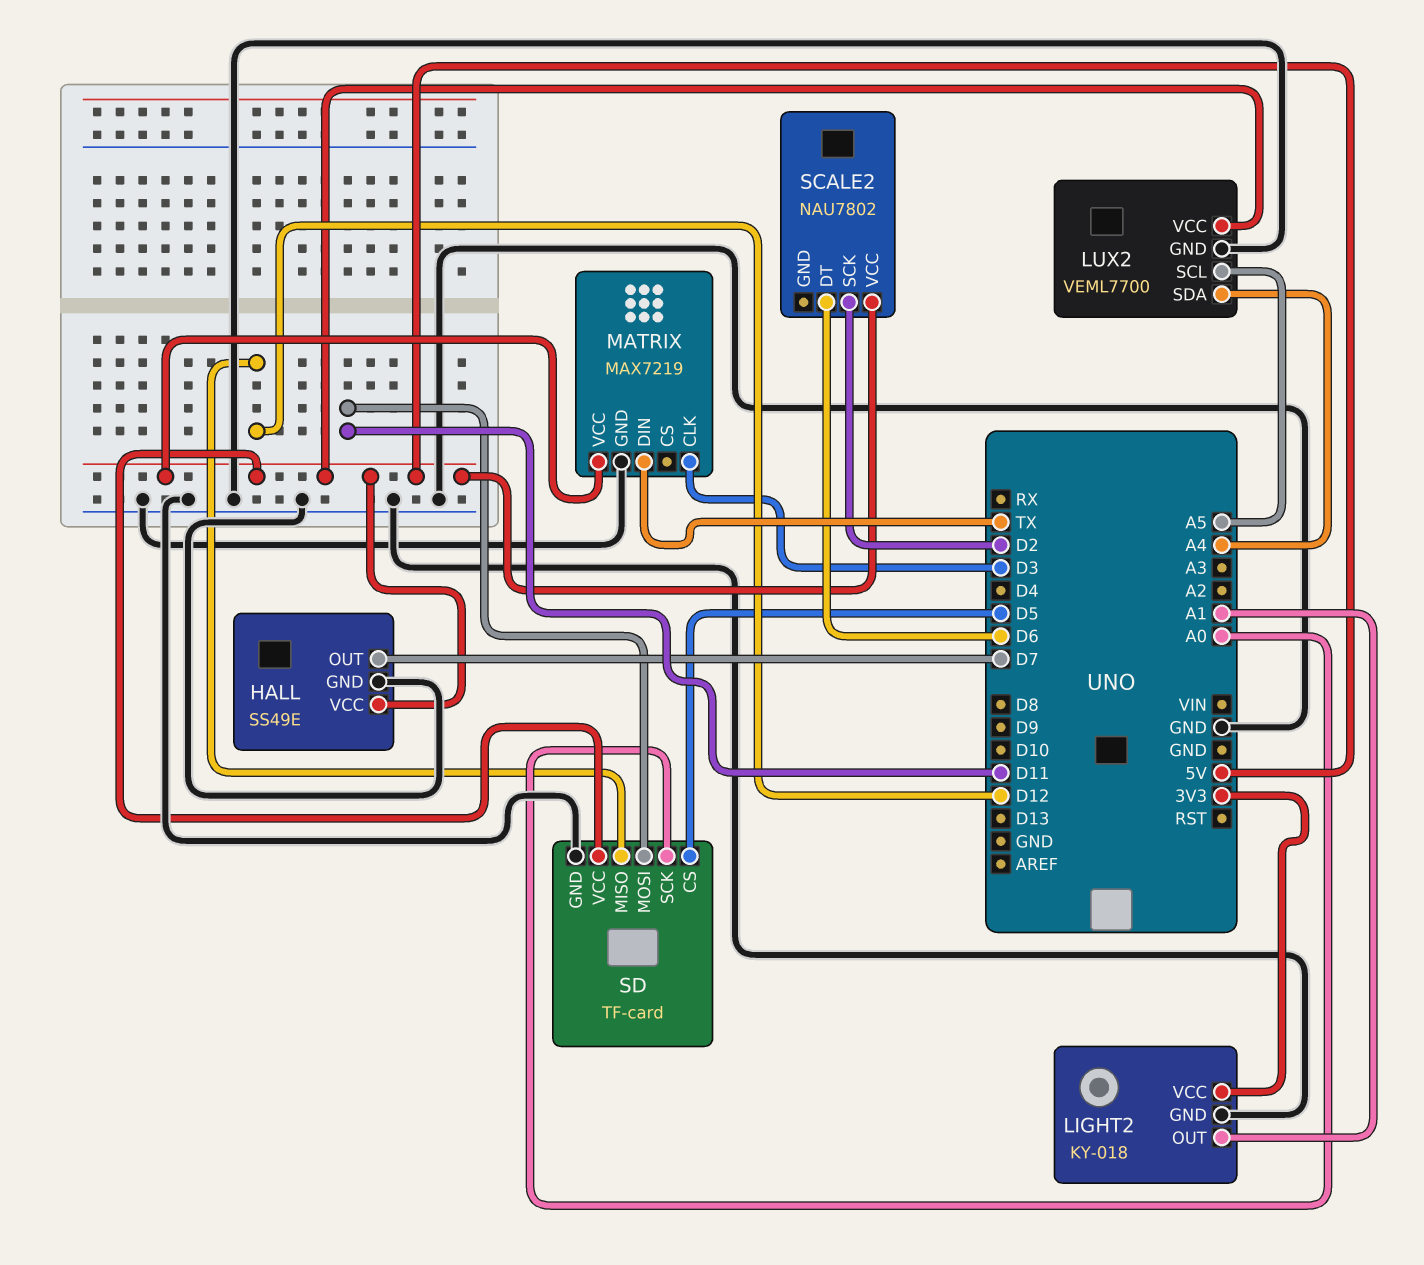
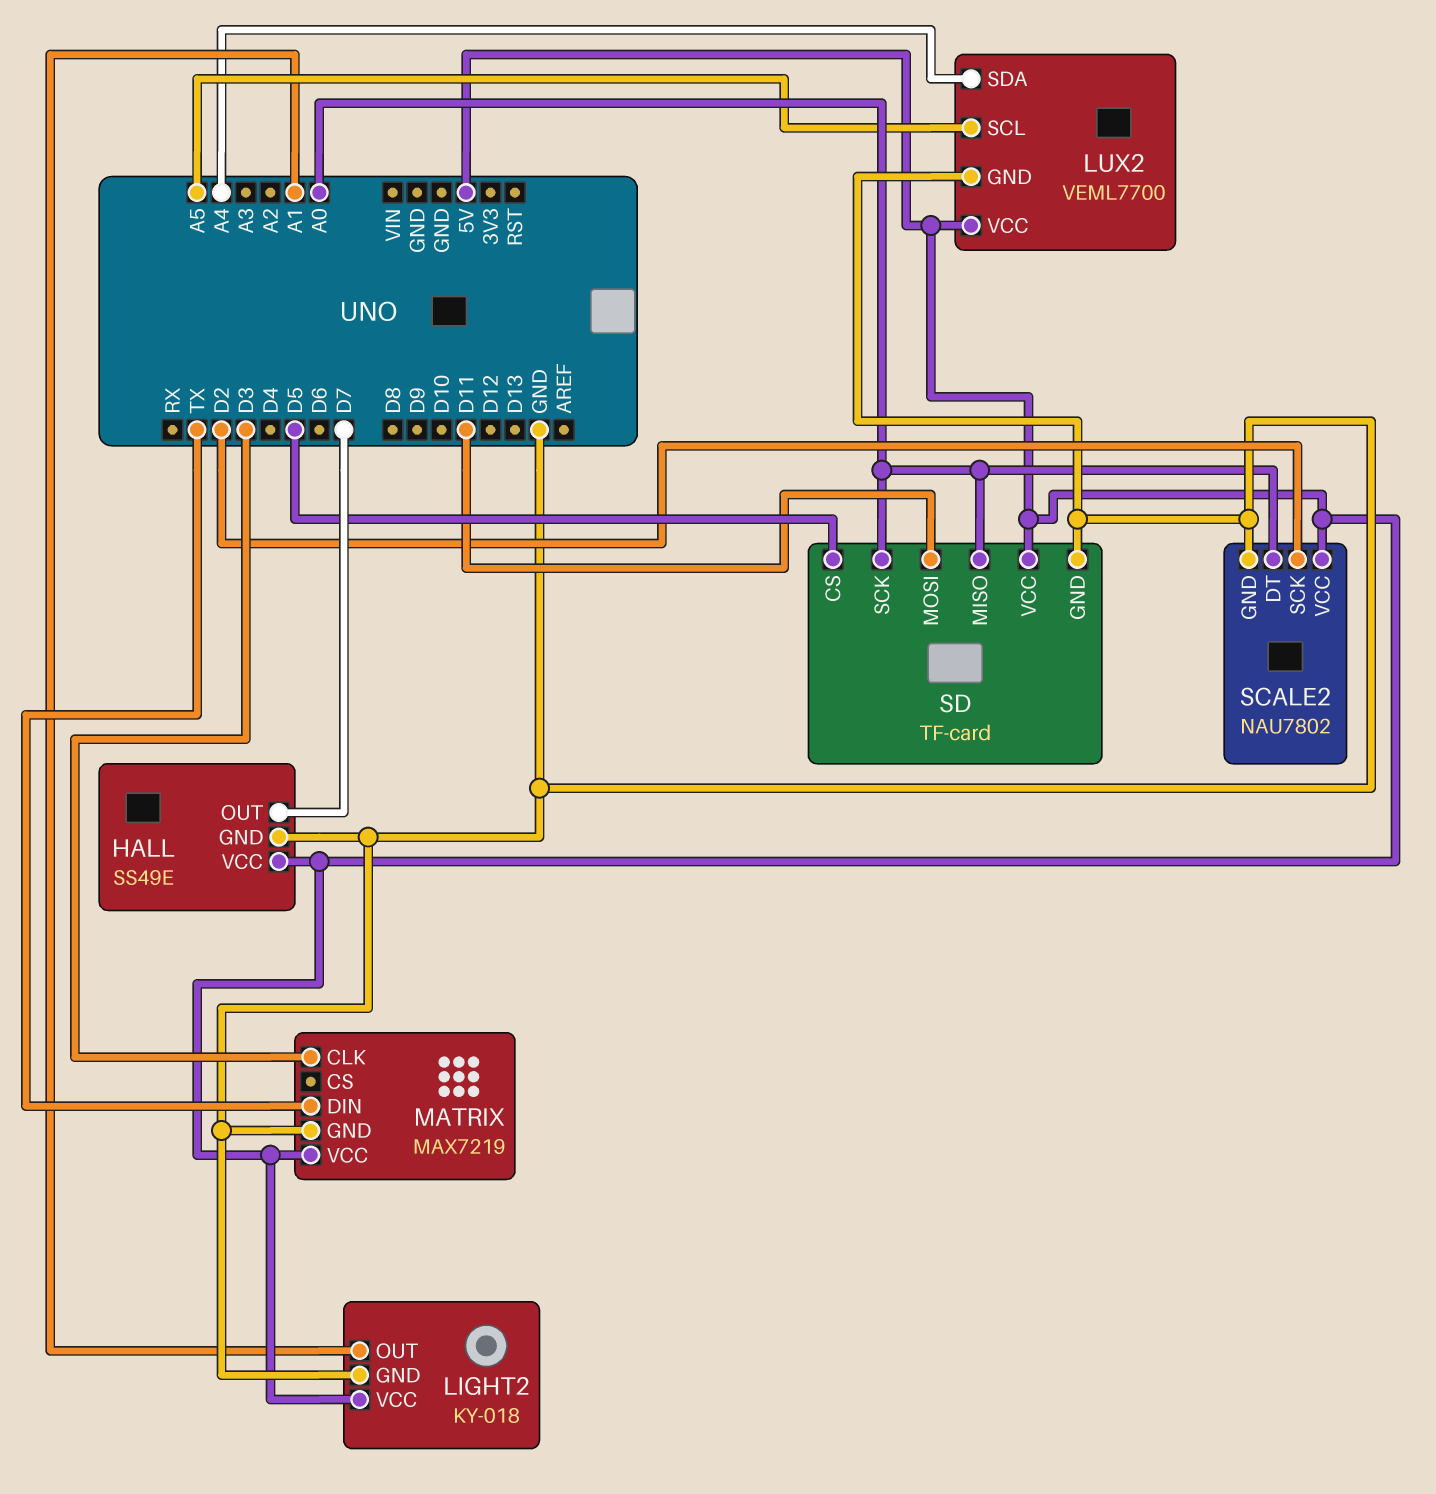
LIGHT2 pin VCC: 3V3 -> 5V
SCALE2 pin DT: D6 -> A0
SCALE2 pin GND: none -> GND
SD pin MISO: D12 -> A0

